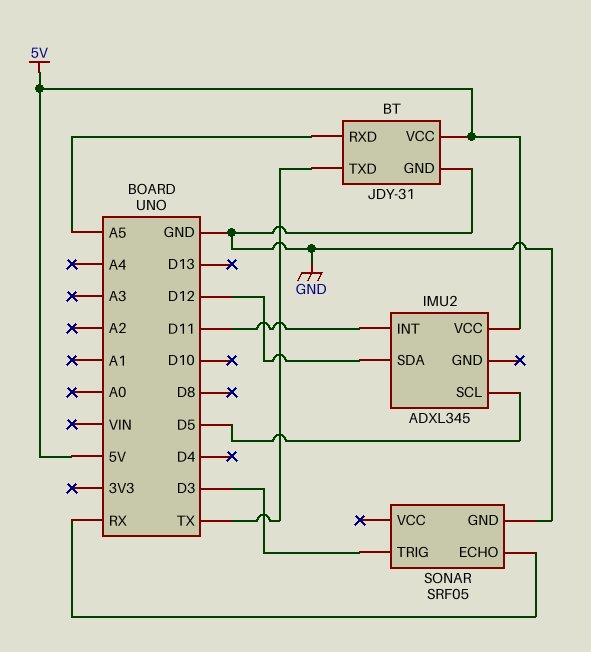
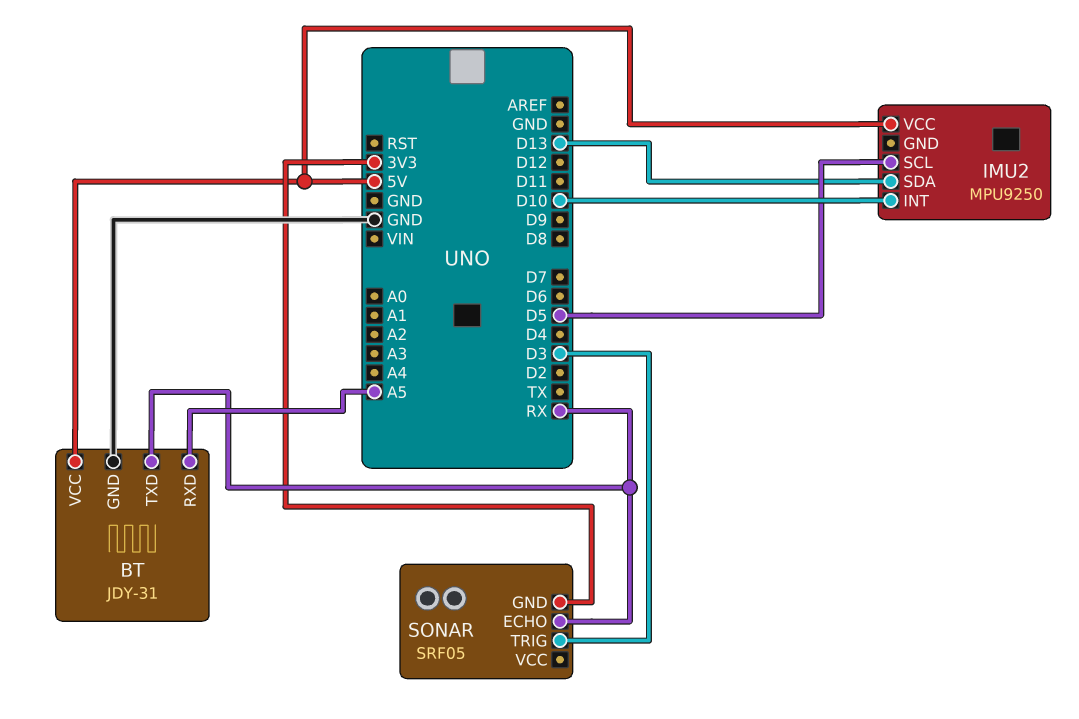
BT pin TXD: TX -> RX
IMU2: ADXL345 -> MPU9250
IMU2 pin INT: D11 -> D10
IMU2 pin SDA: D12 -> D13
SONAR pin GND: GND -> 3V3

